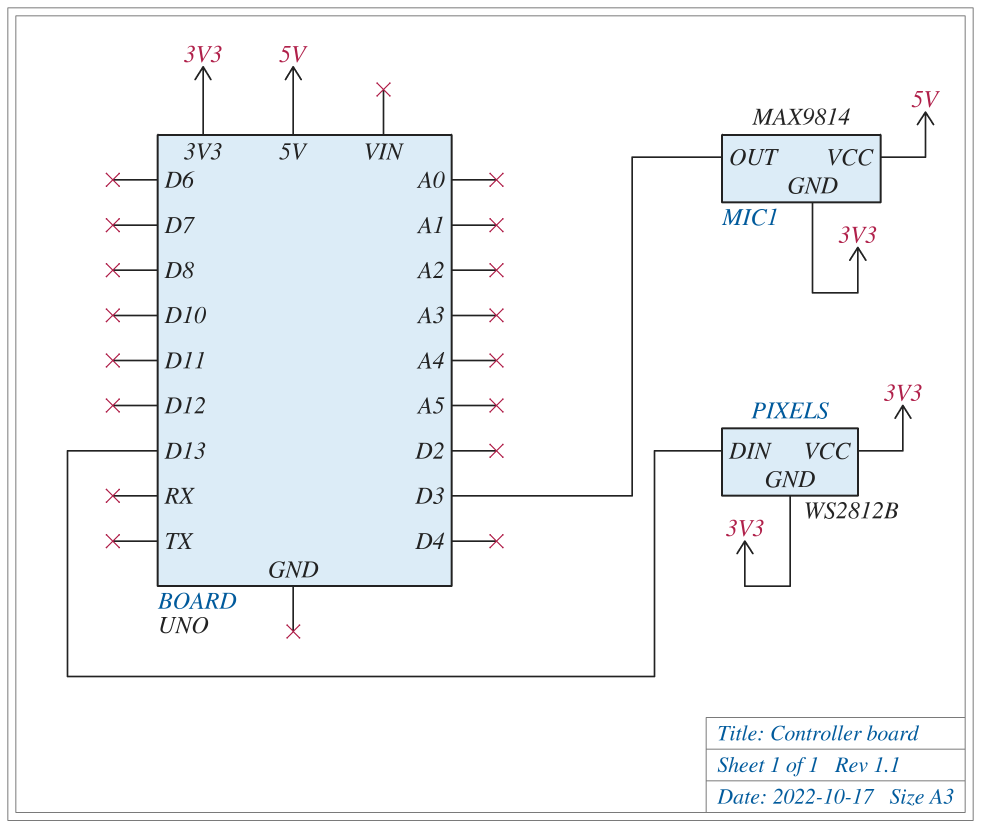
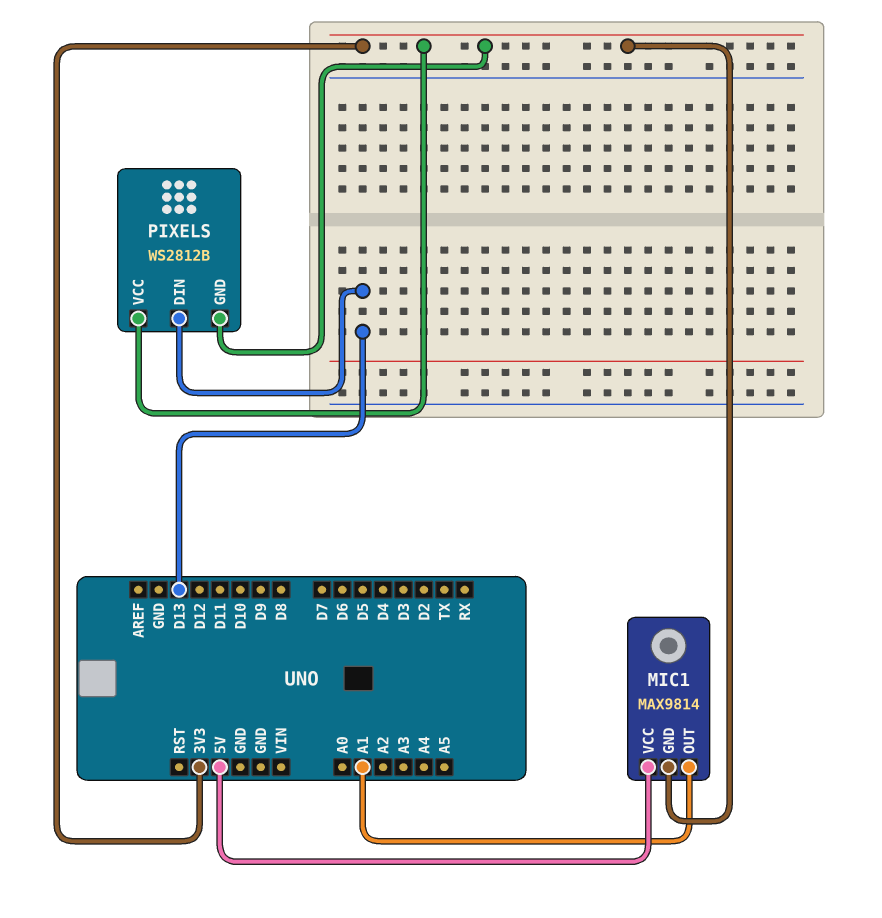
MIC1 pin OUT: D3 -> A1

